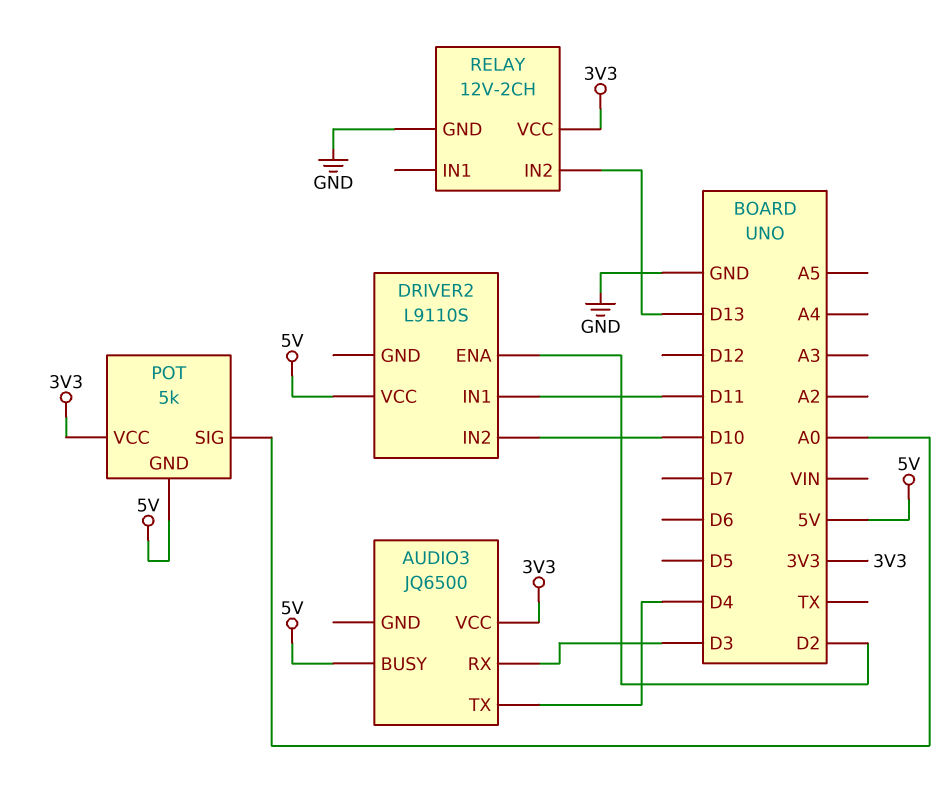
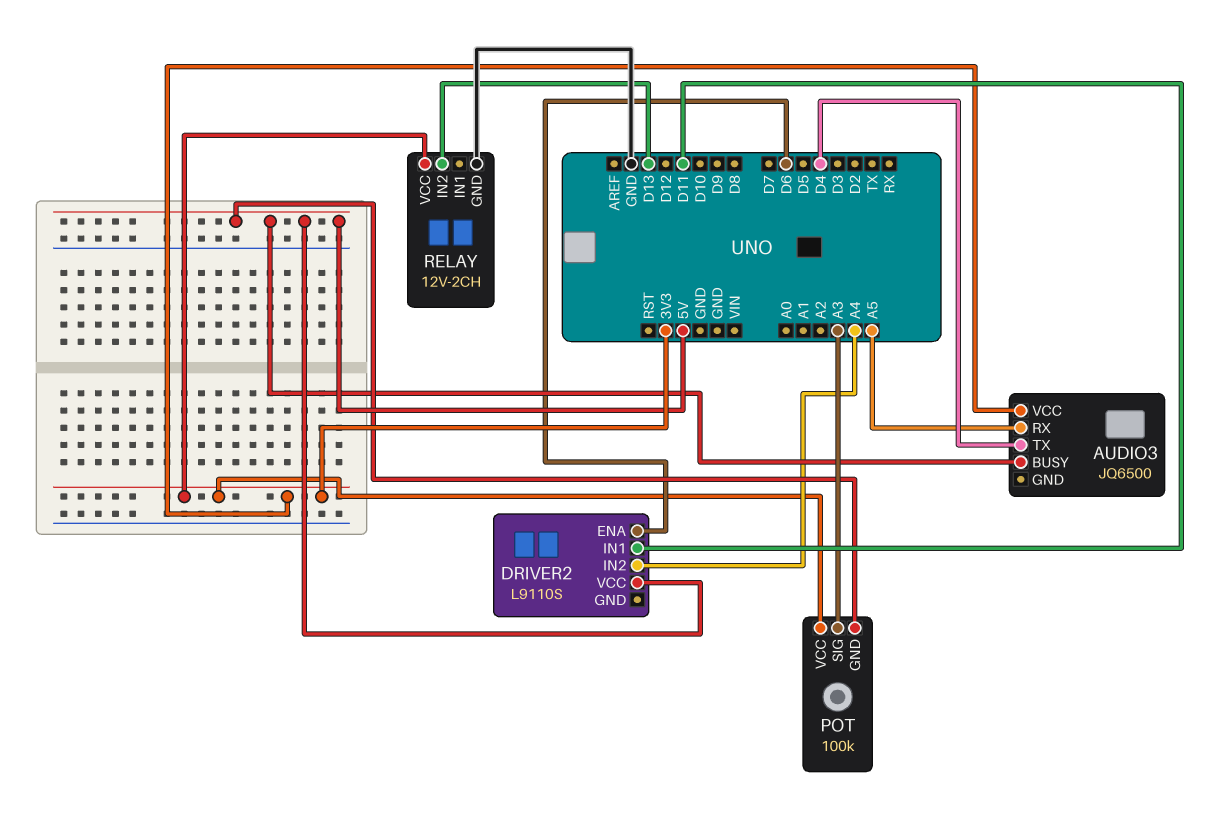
AUDIO3 pin RX: D3 -> A5
DRIVER2 pin ENA: D2 -> D6
DRIVER2 pin IN2: D10 -> A4
POT: 5k -> 100k
POT pin SIG: A0 -> A3

